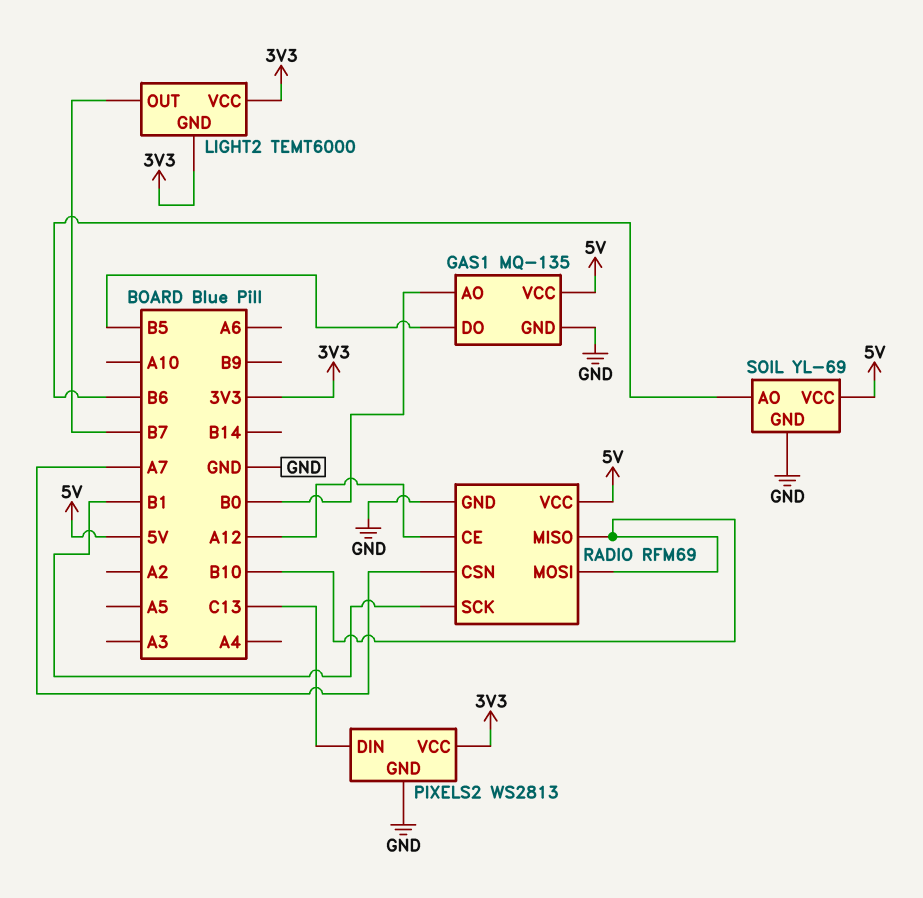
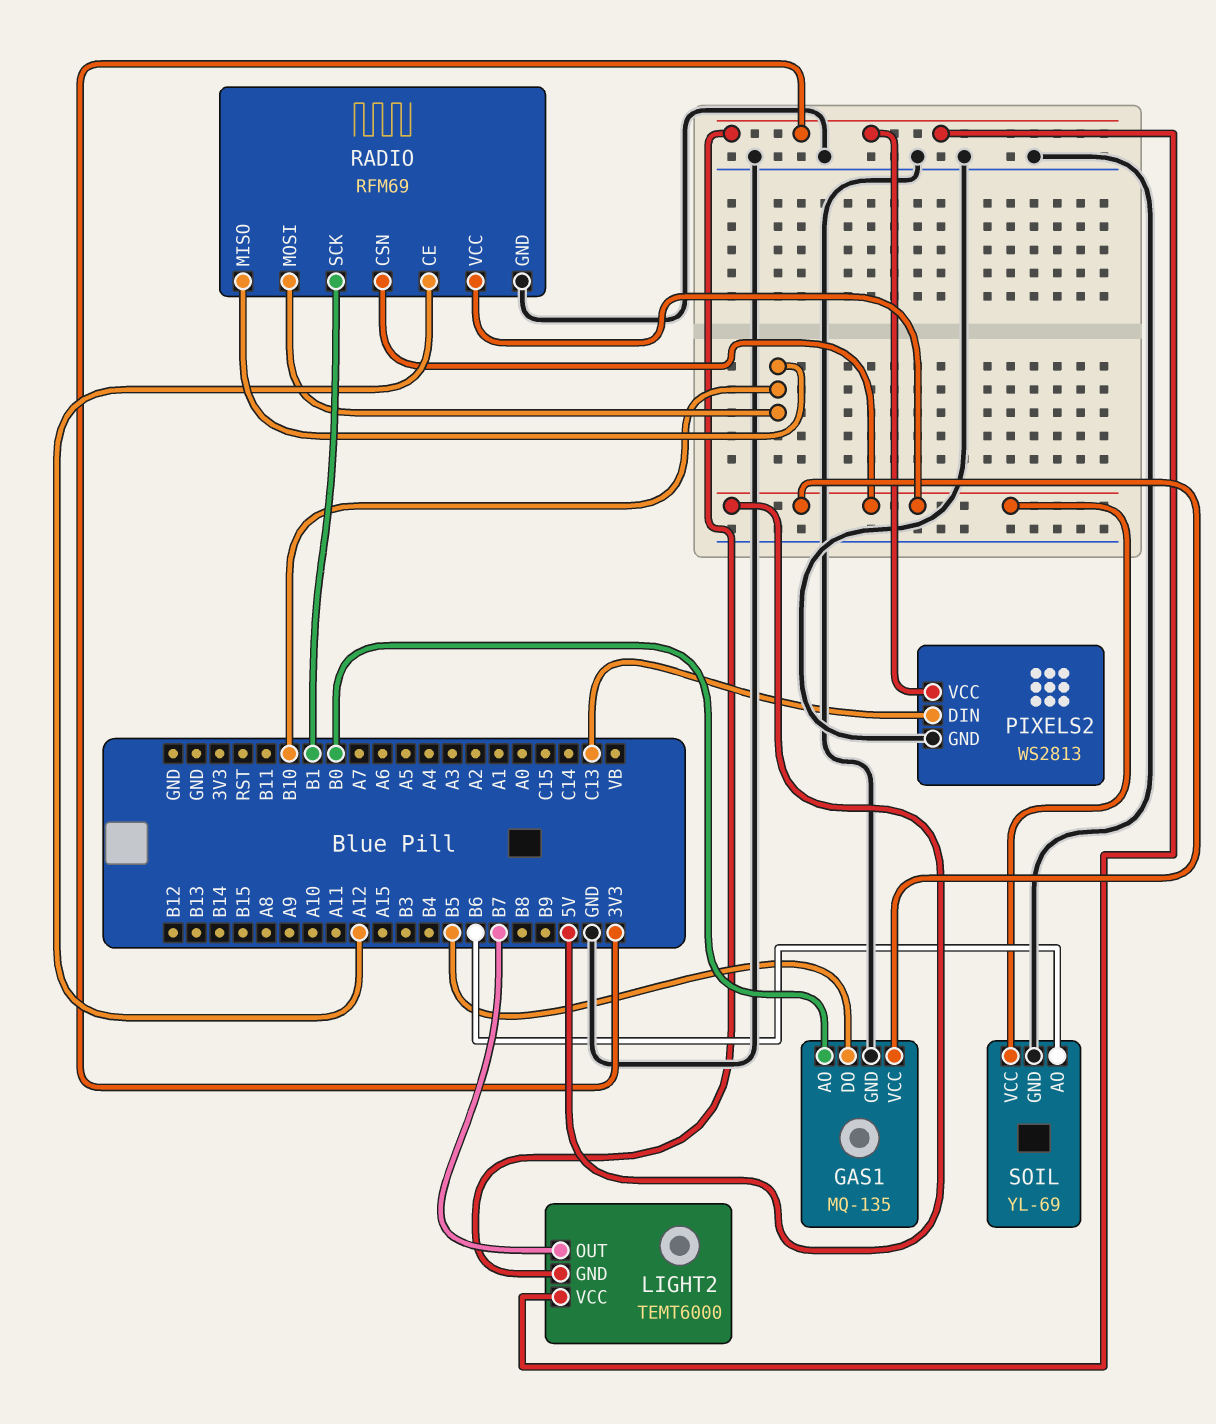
RADIO pin CSN: A7 -> 5V

